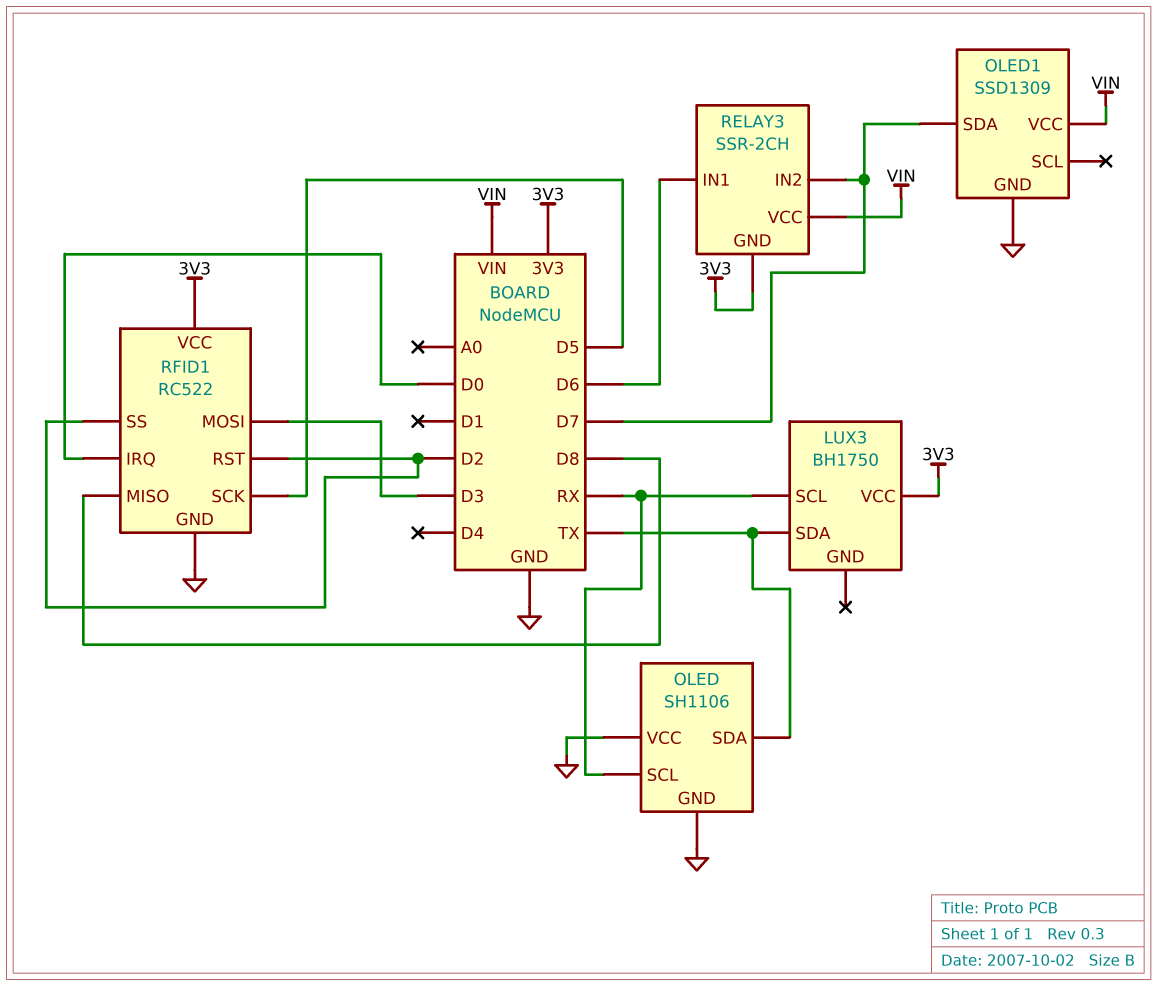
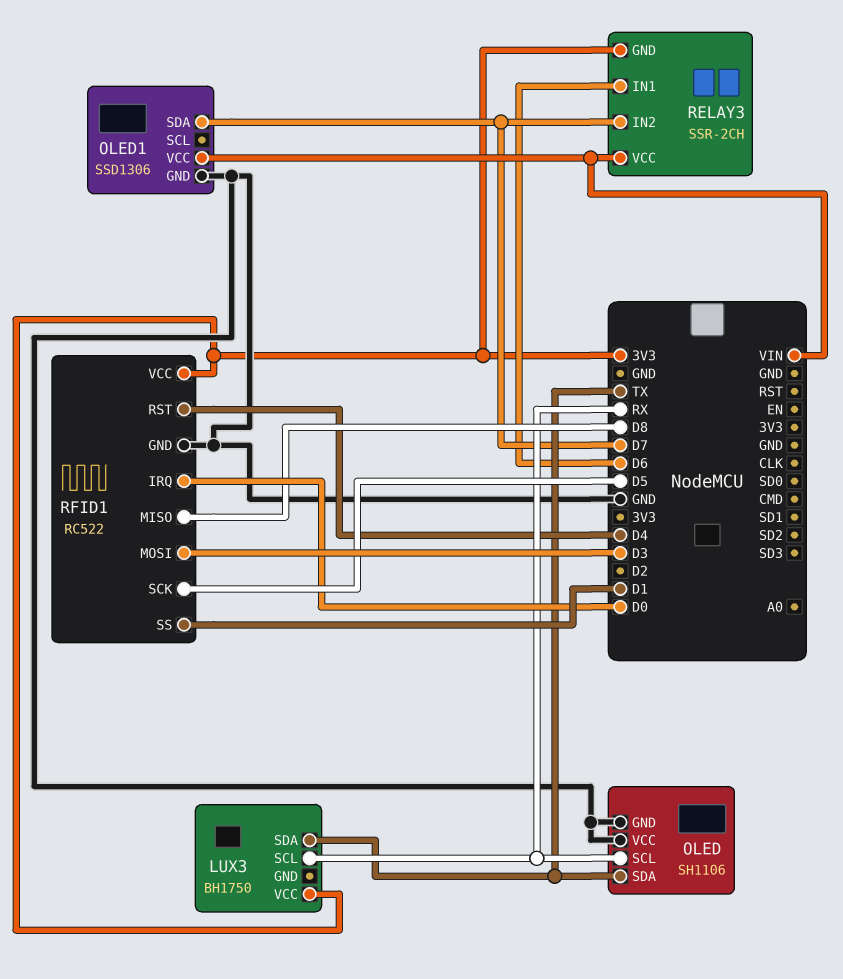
OLED1: SSD1309 -> SSD1306
RFID1 pin RST: D2 -> D4
RFID1 pin SS: D2 -> D1

